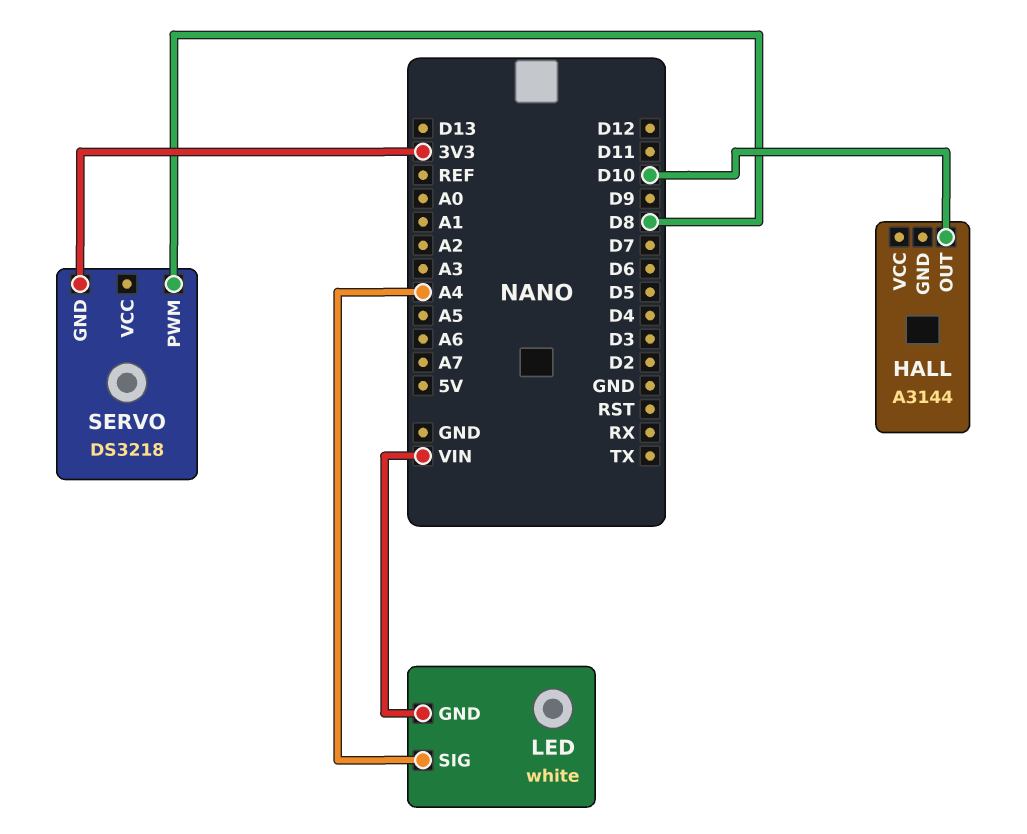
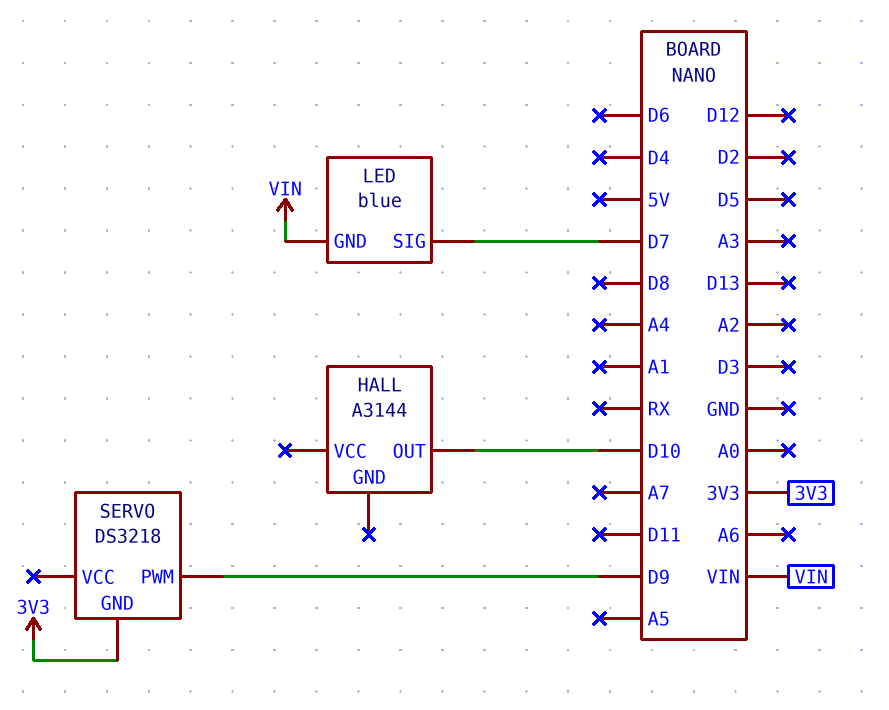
LED: white -> blue
LED pin SIG: A4 -> D7
SERVO pin PWM: D8 -> D9

